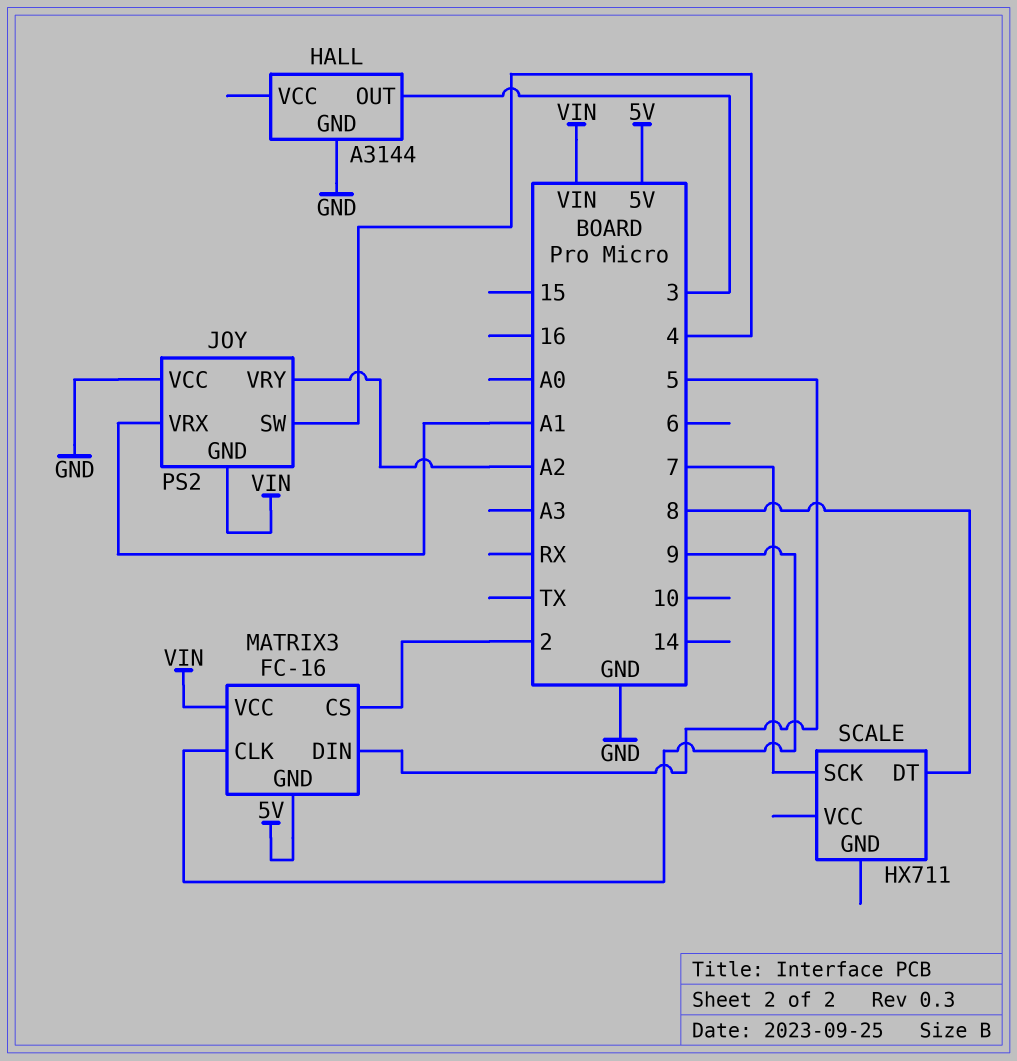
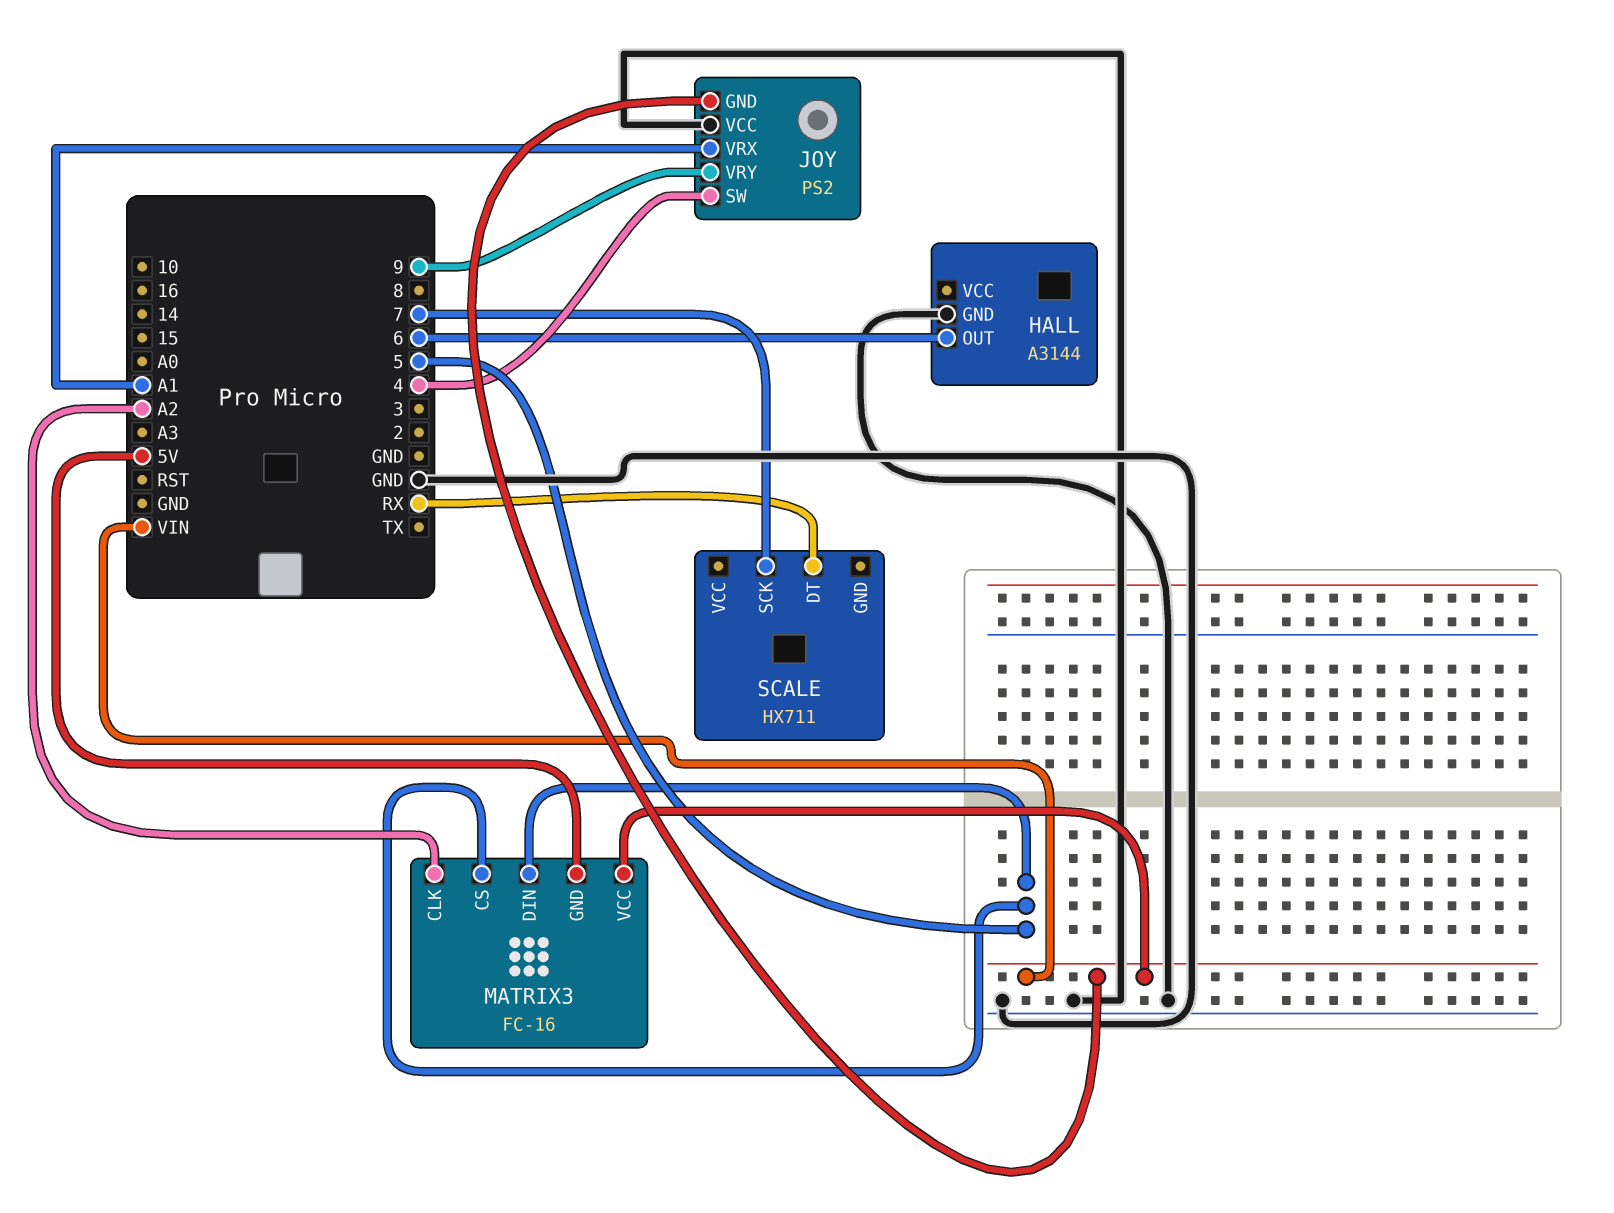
HALL pin OUT: 3 -> 6
JOY pin VRY: A2 -> 9
MATRIX3 pin CLK: 9 -> A2
MATRIX3 pin CS: 2 -> 5
SCALE pin DT: 8 -> RX

